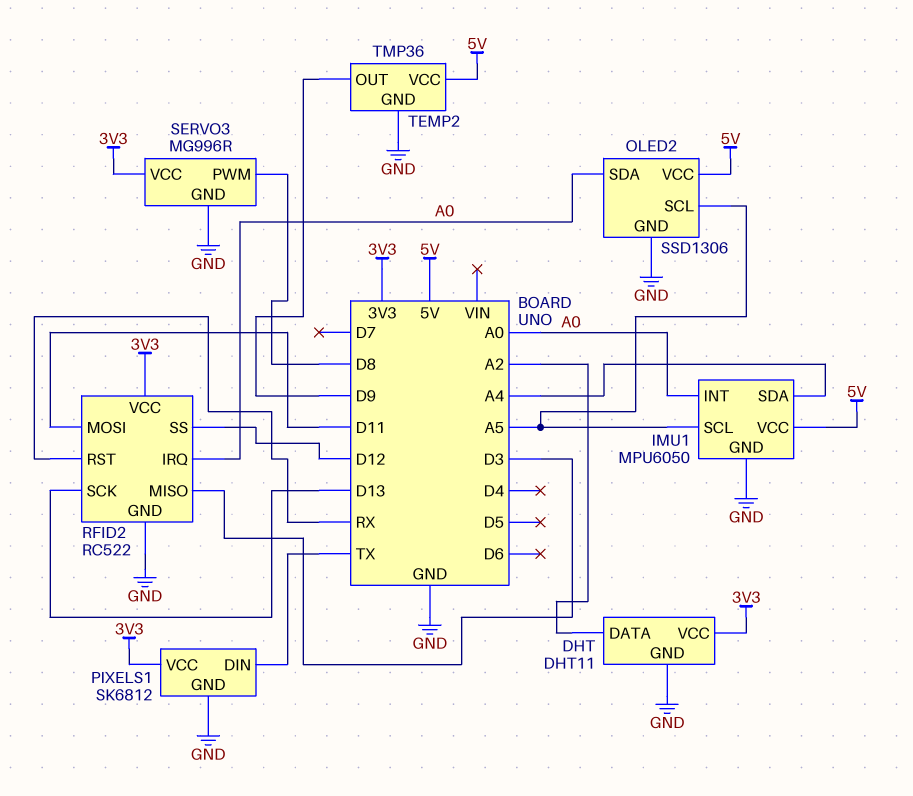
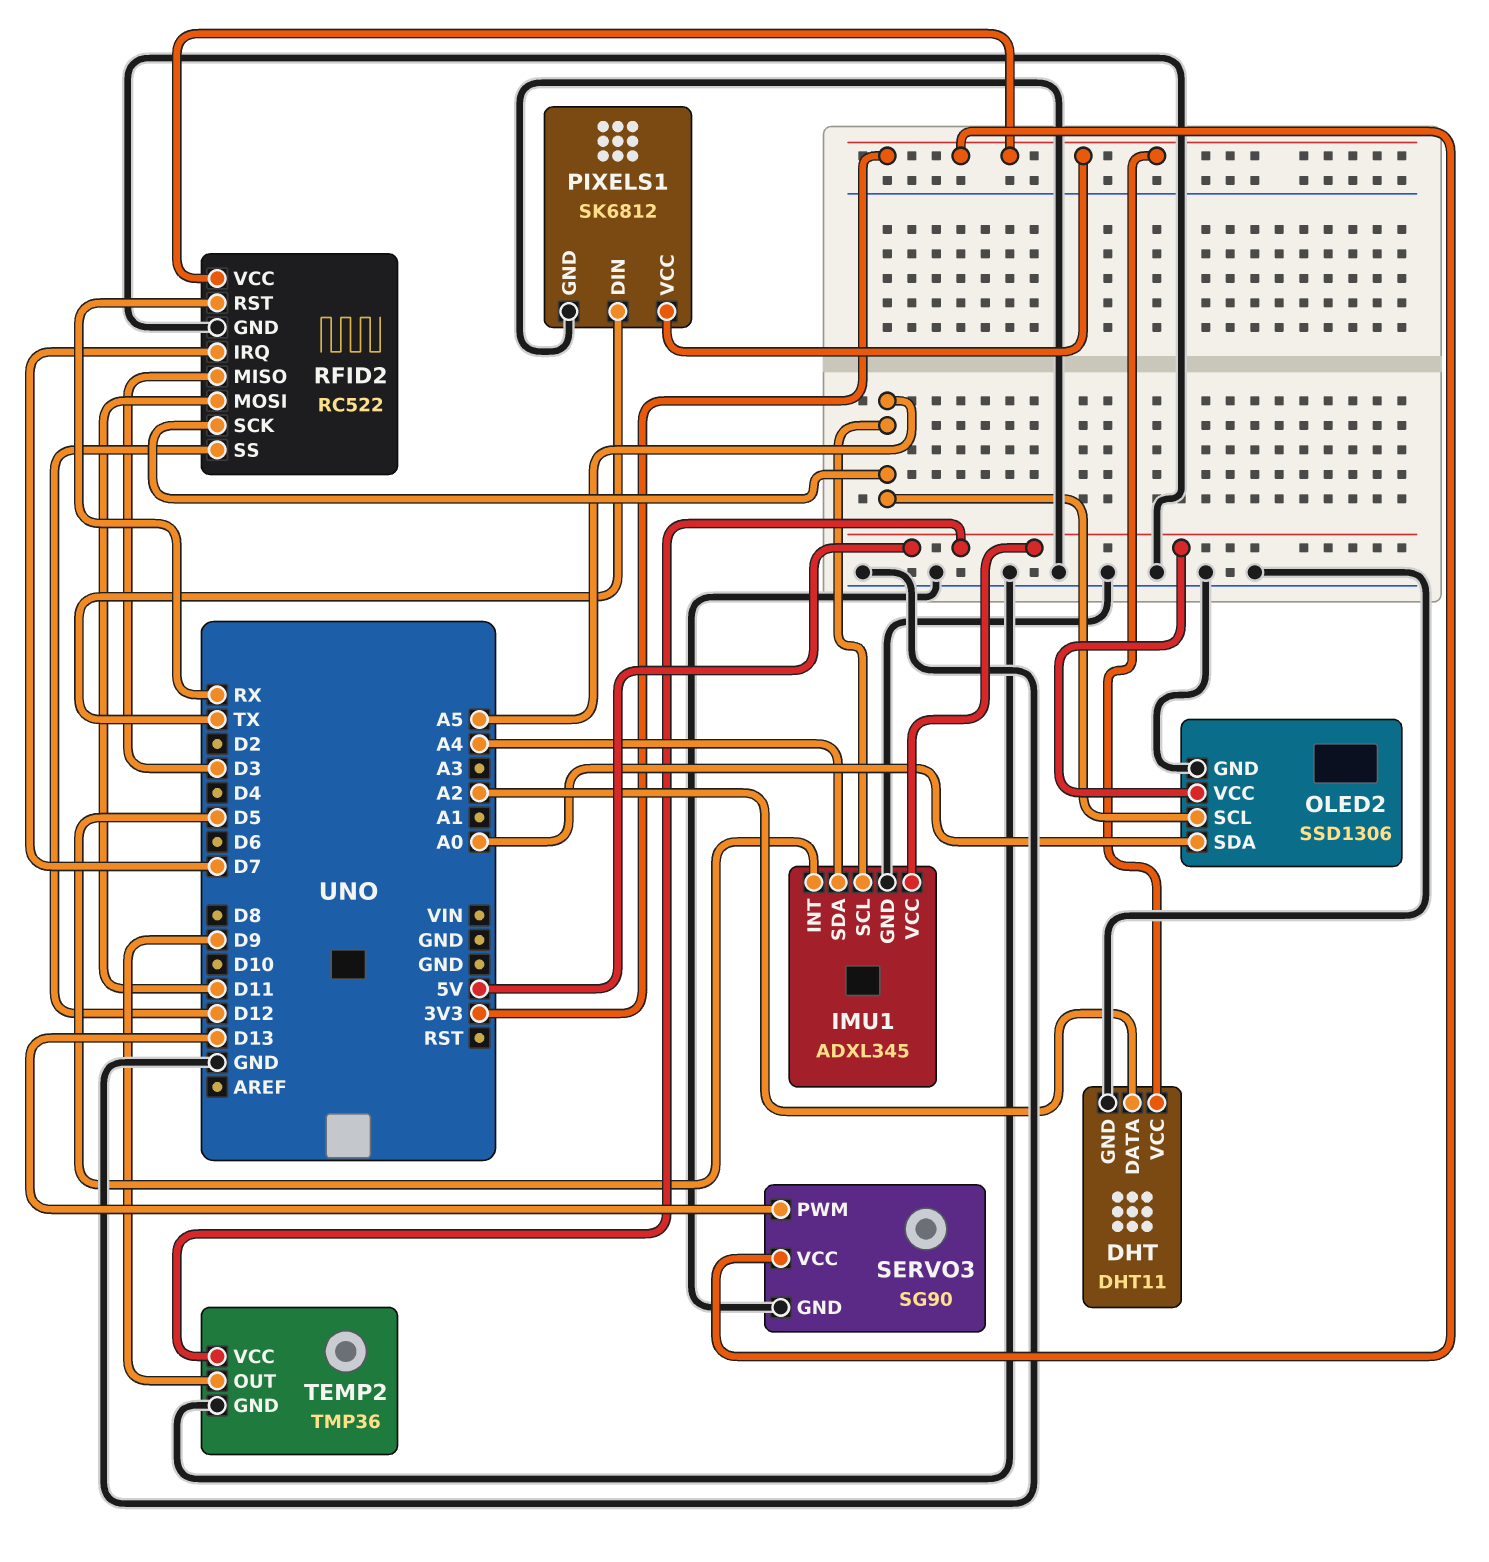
IMU1: MPU6050 -> ADXL345
IMU1 pin INT: A0 -> D5
RFID2 pin IRQ: A0 -> D7
RFID2 pin SCK: D13 -> A5
SERVO3: MG996R -> SG90
SERVO3 pin PWM: D8 -> D13

